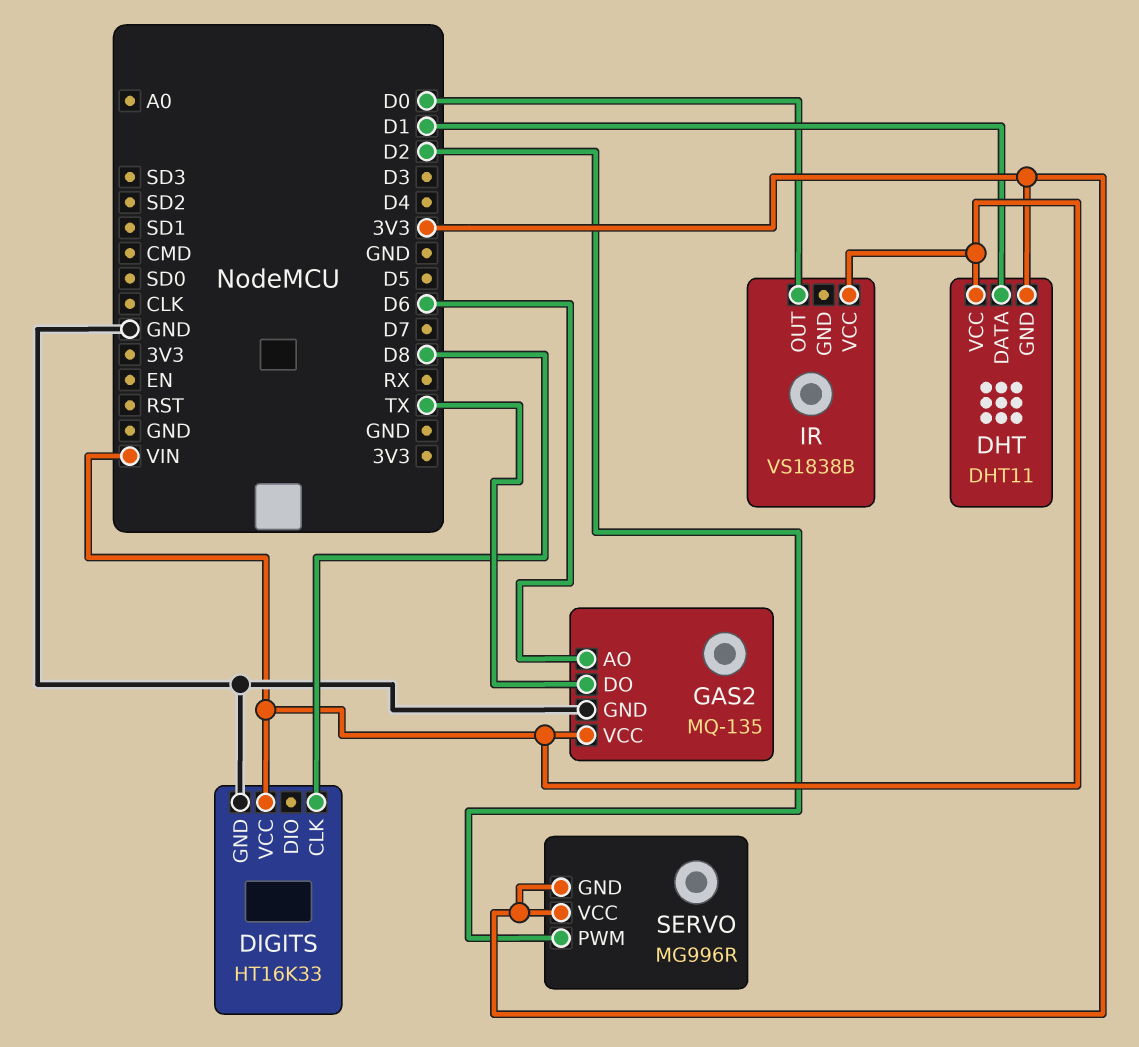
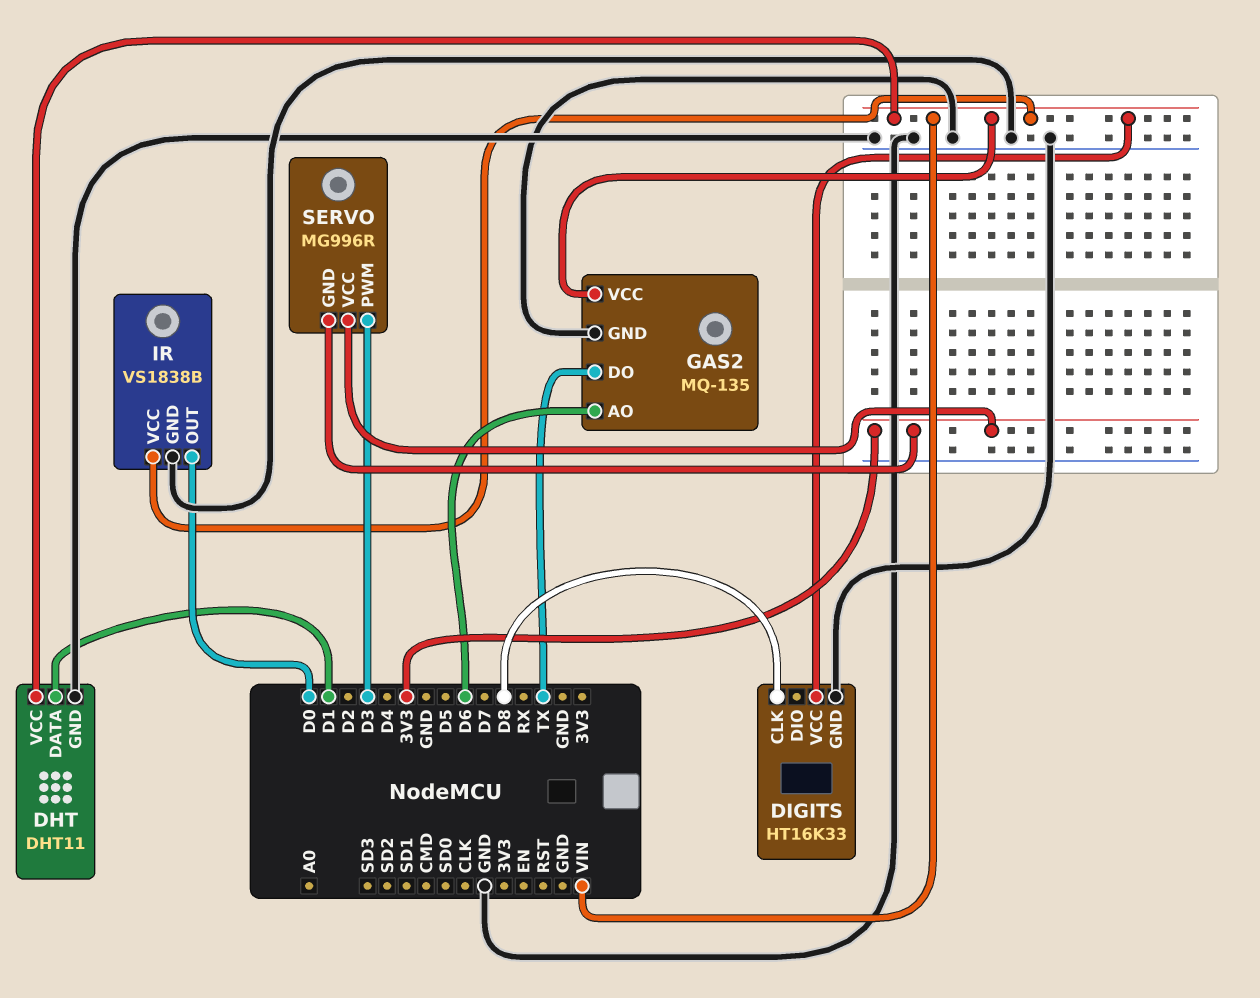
DHT pin GND: 3V3 -> GND
IR pin GND: none -> GND
SERVO pin PWM: D2 -> D3

